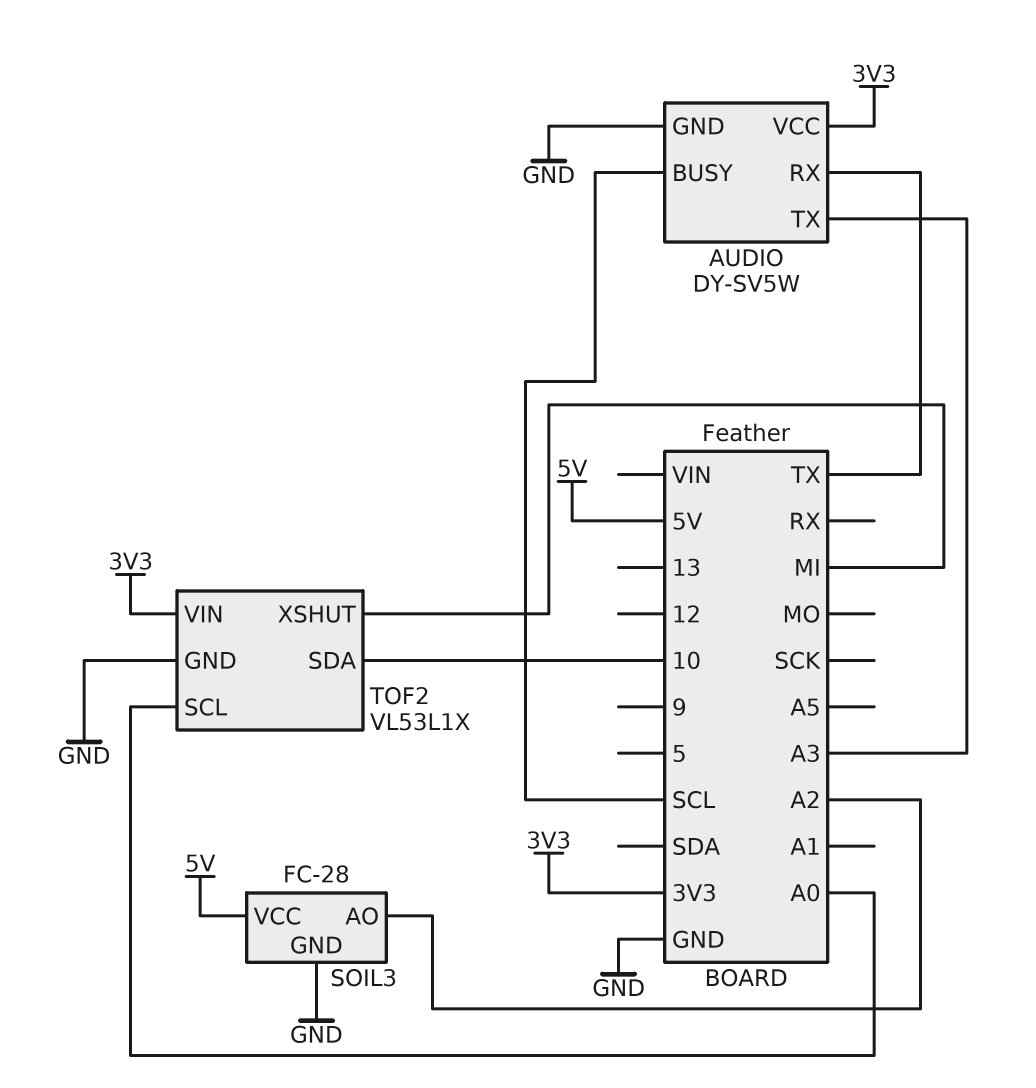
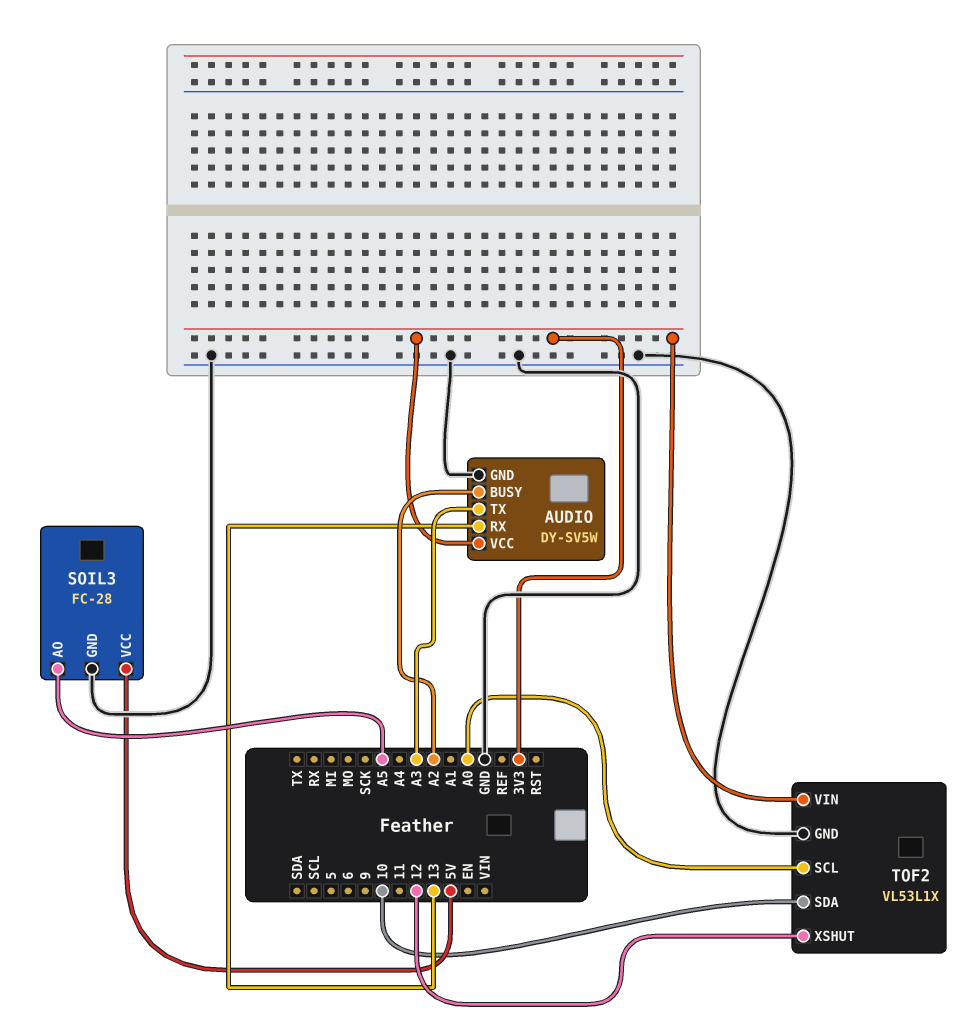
AUDIO pin BUSY: SCL -> A2
AUDIO pin RX: TX -> 13
SOIL3 pin AO: A2 -> A5
TOF2 pin XSHUT: MI -> 12

